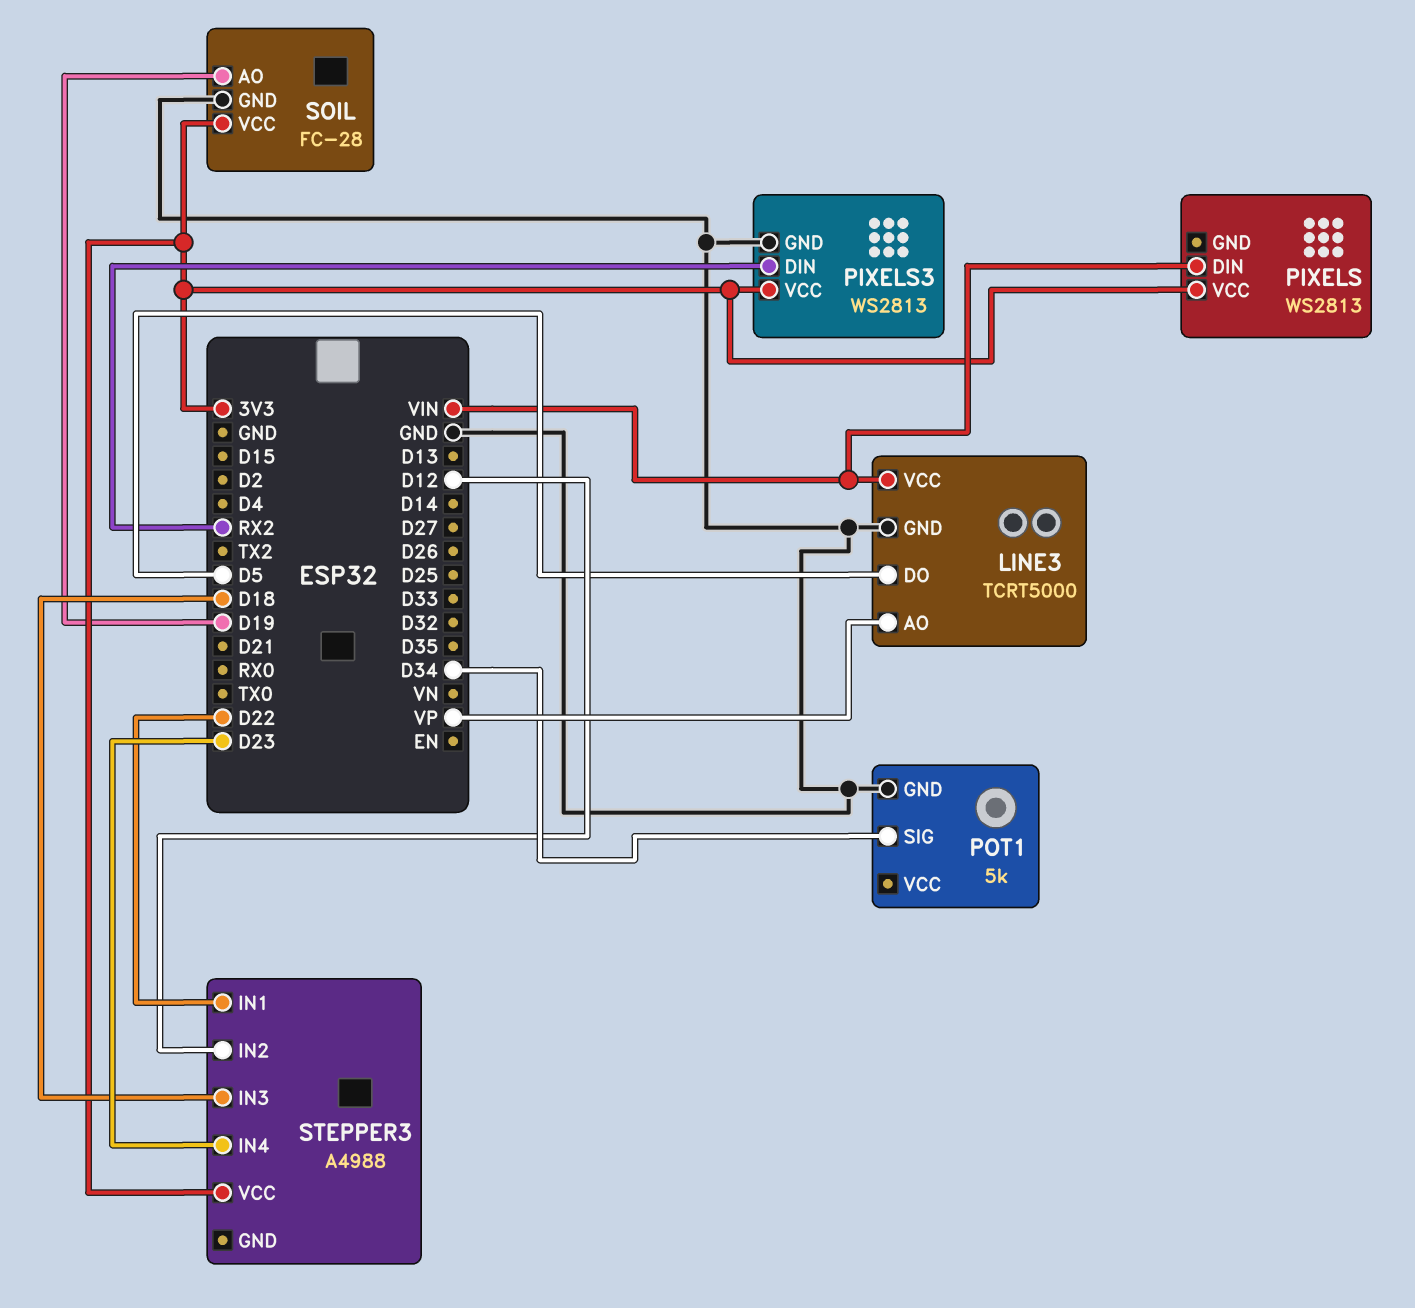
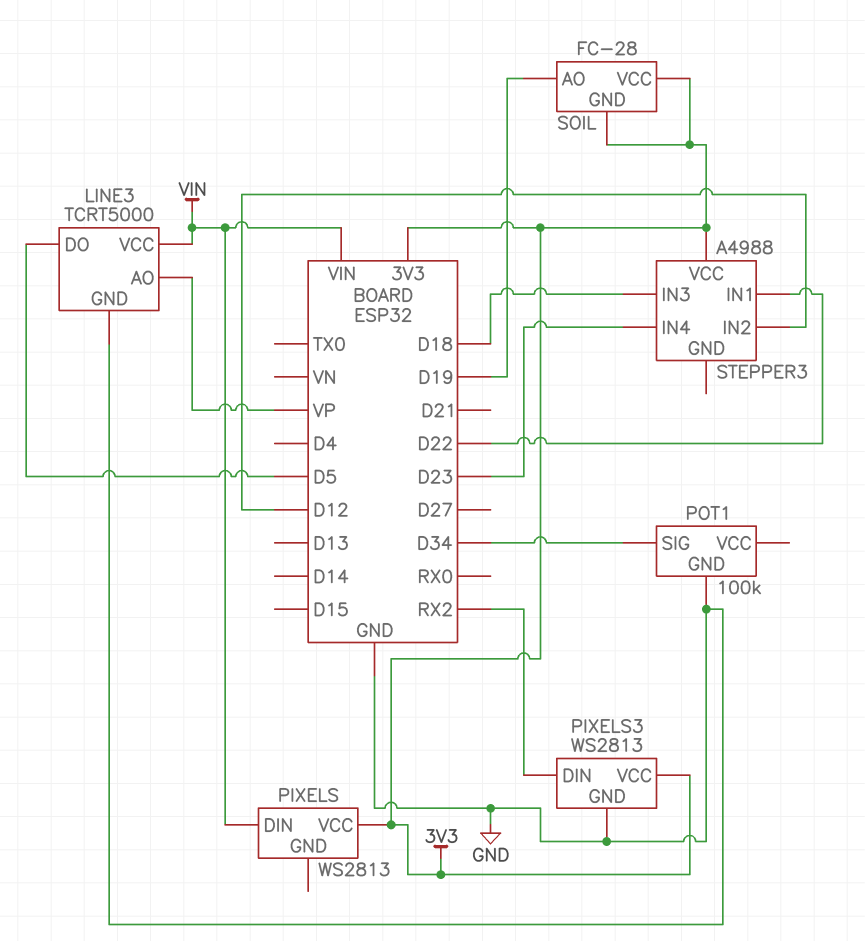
POT1: 5k -> 100k
SOIL pin GND: GND -> 3V3

